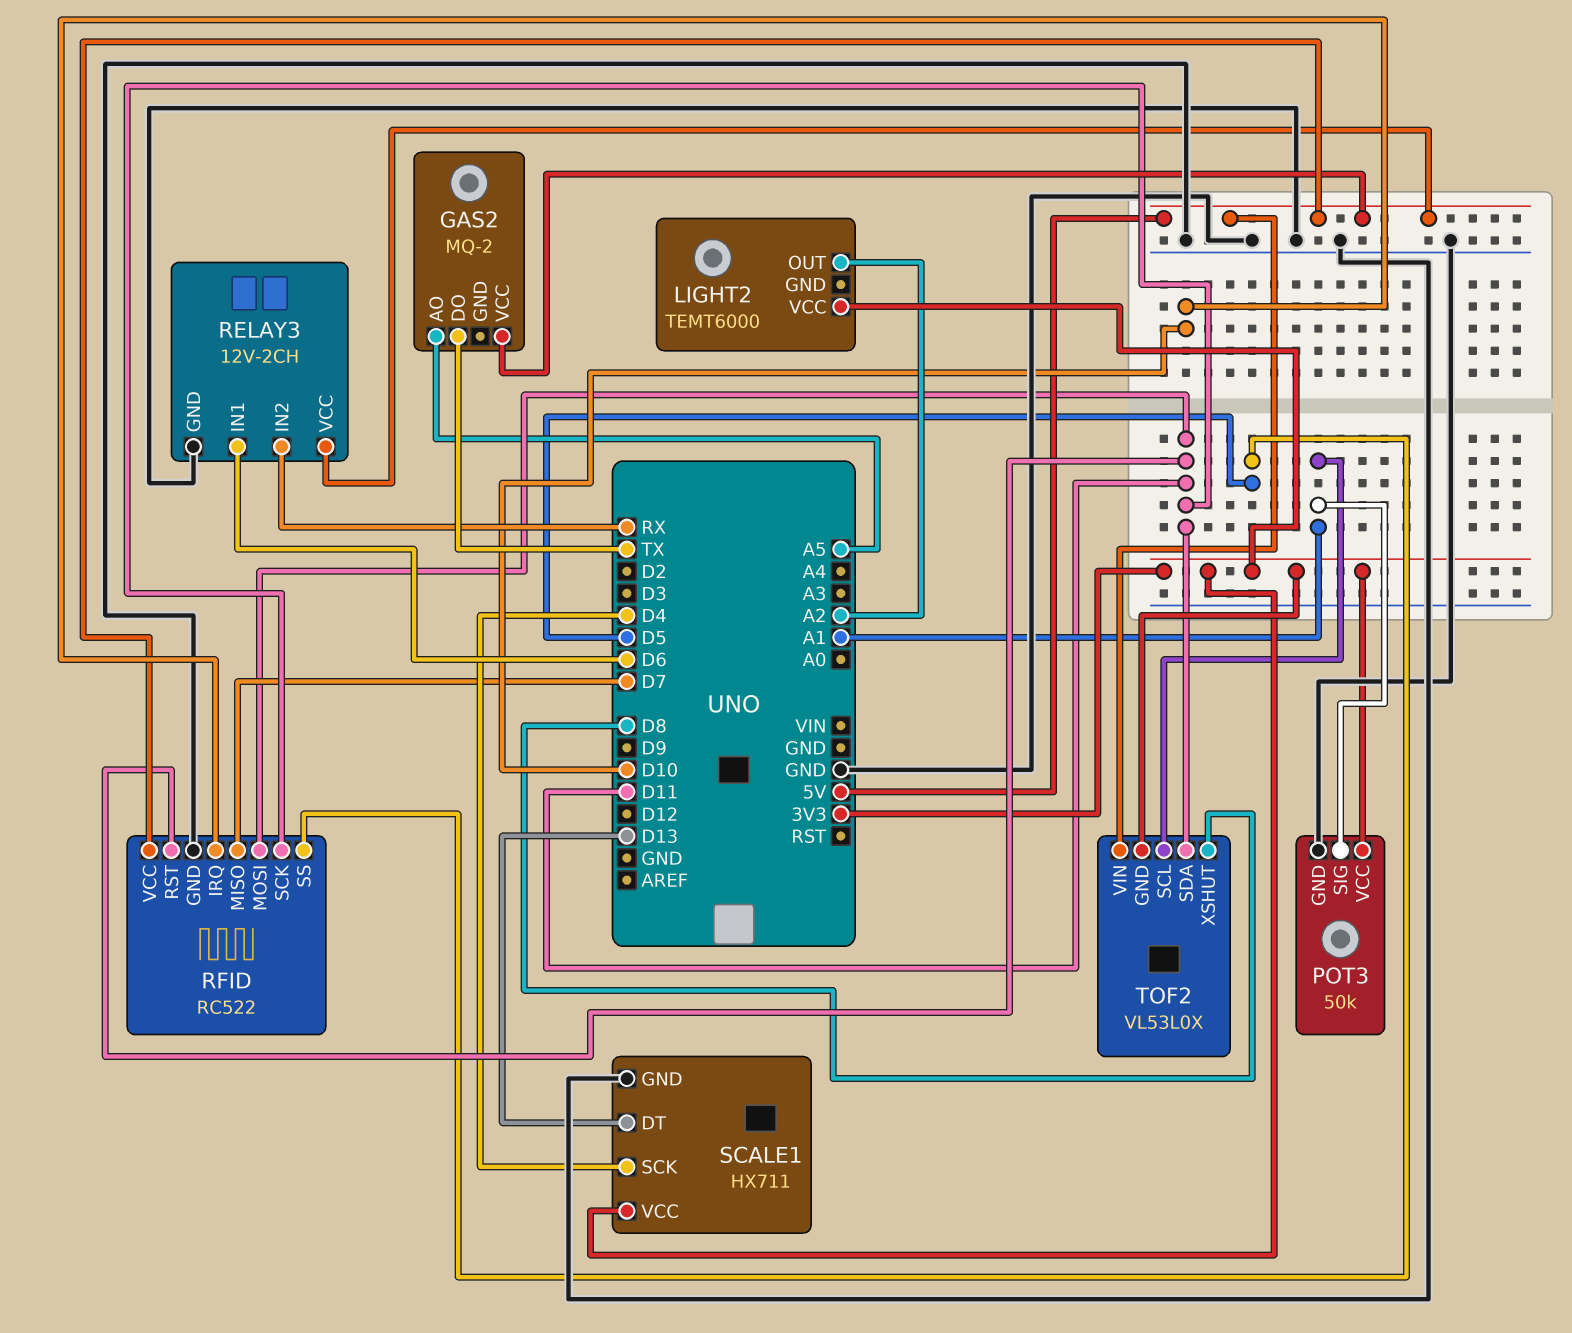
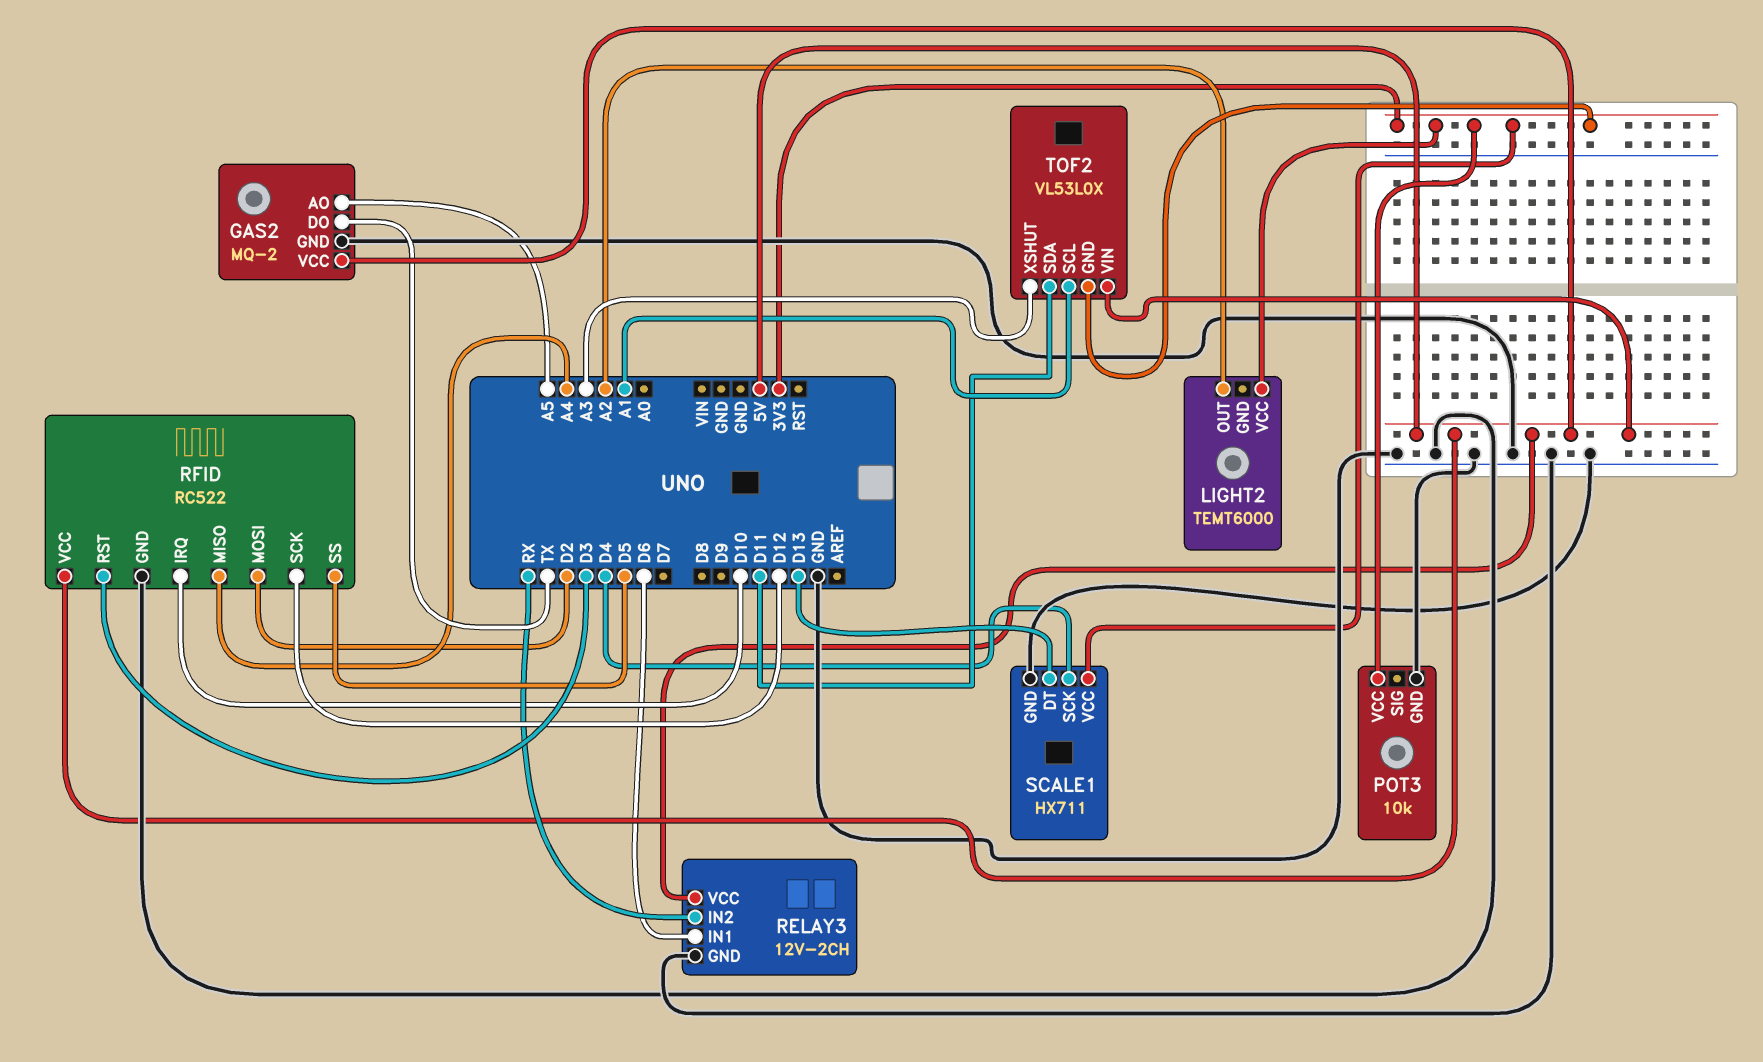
GAS2 pin GND: none -> GND
POT3: 50k -> 10k
POT3 pin SIG: A1 -> none
RFID pin MISO: D7 -> A4
RFID pin MOSI: D11 -> D2
RFID pin RST: D11 -> D3
RFID pin SCK: D11 -> D12
TOF2 pin XSHUT: D8 -> A3

